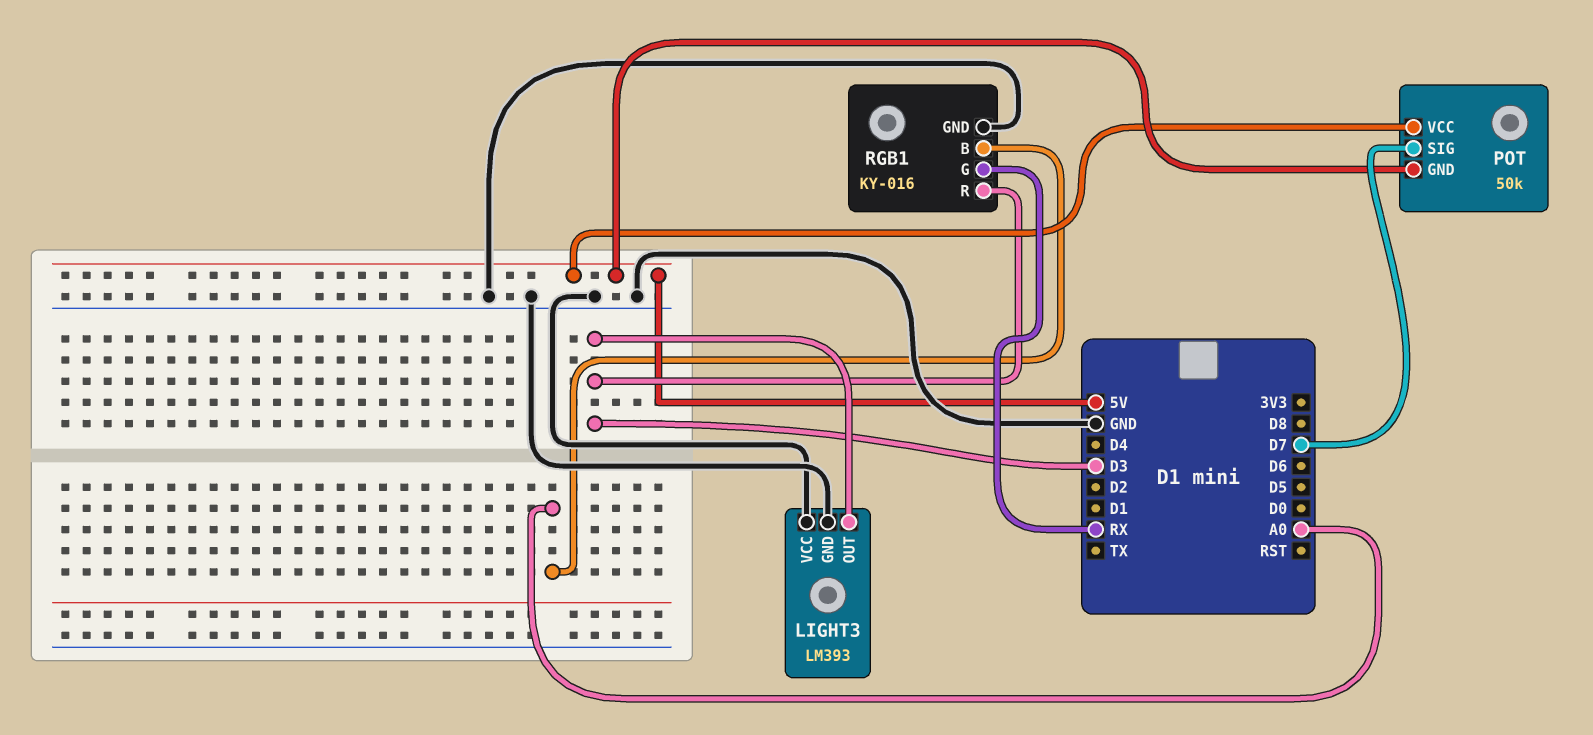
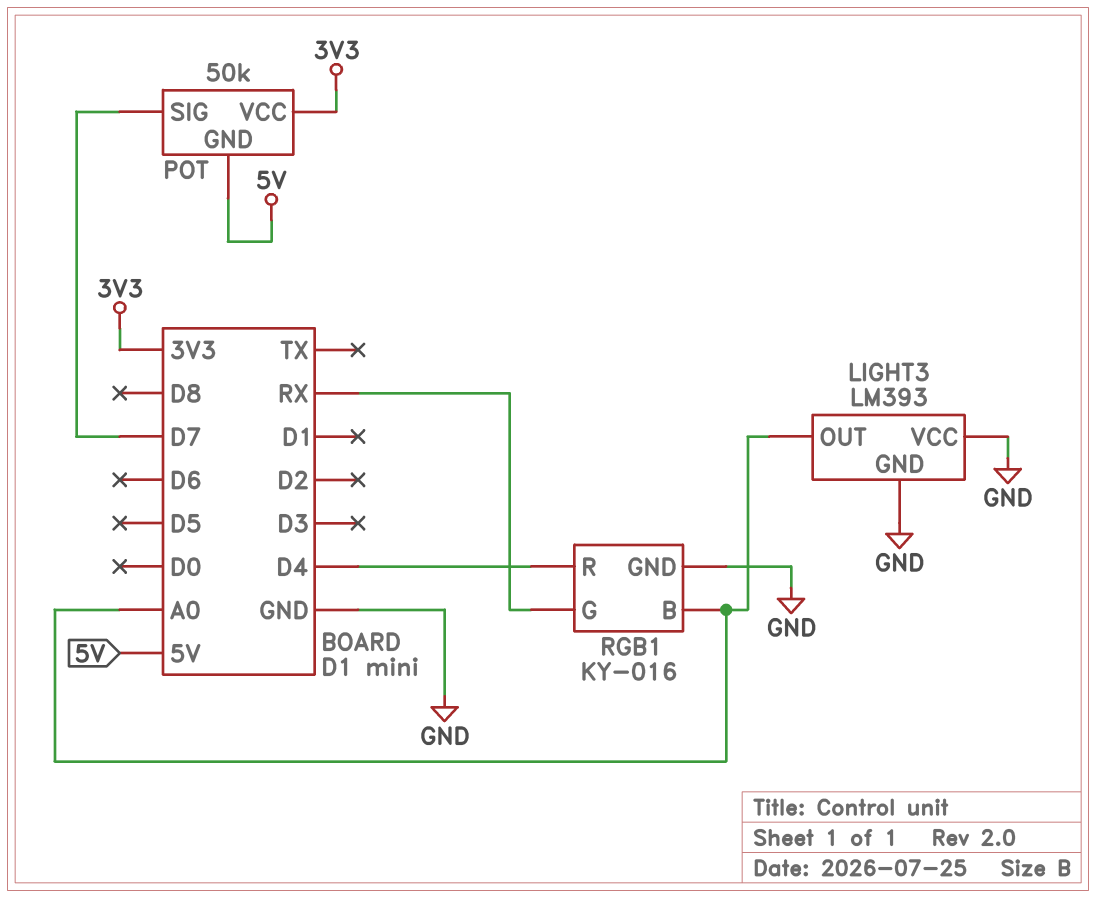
LIGHT3 pin OUT: D3 -> A0
POT pin VCC: 5V -> 3V3
RGB1 pin R: D3 -> D4

